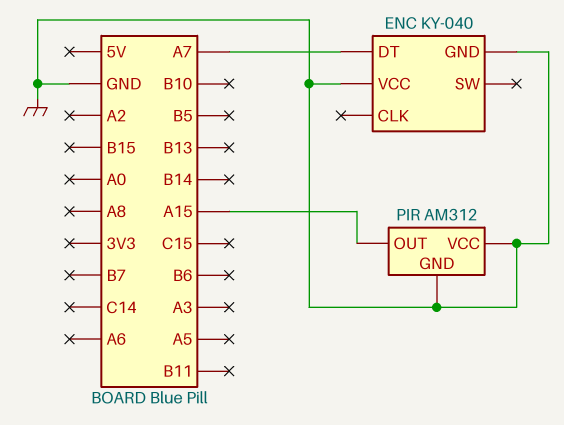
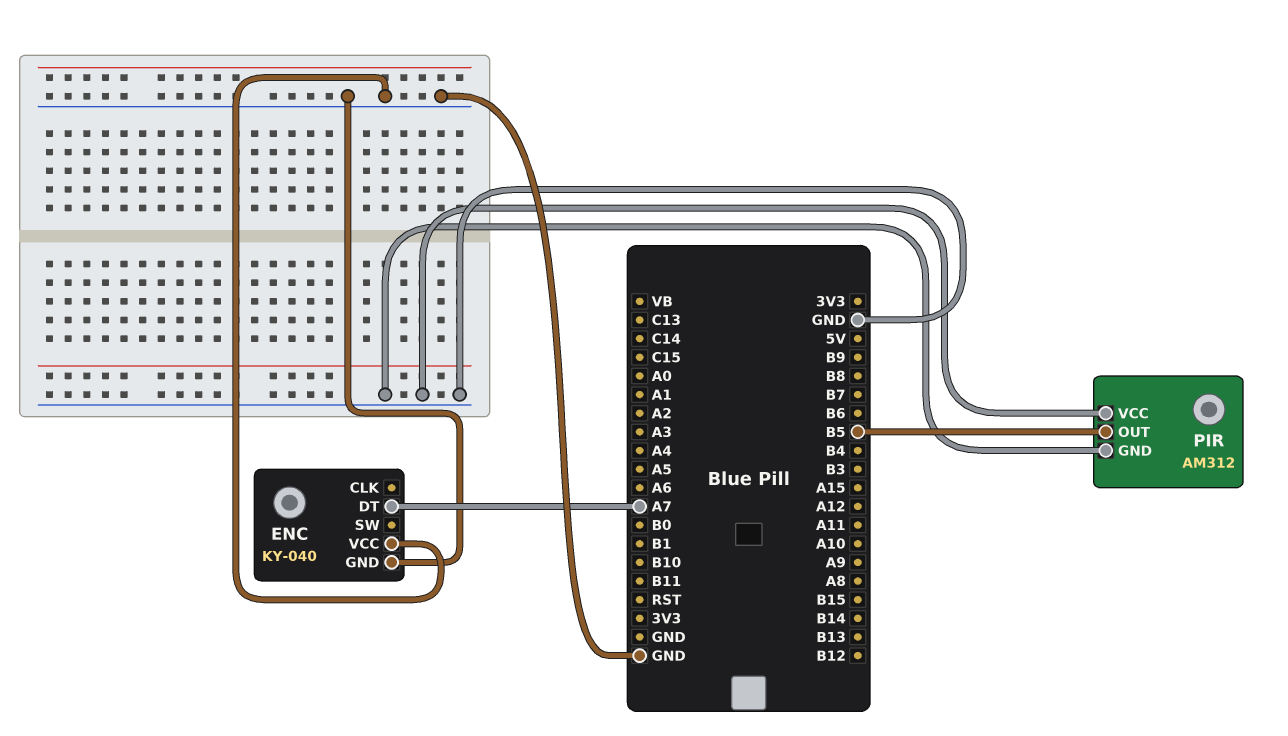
PIR pin OUT: A15 -> B5

